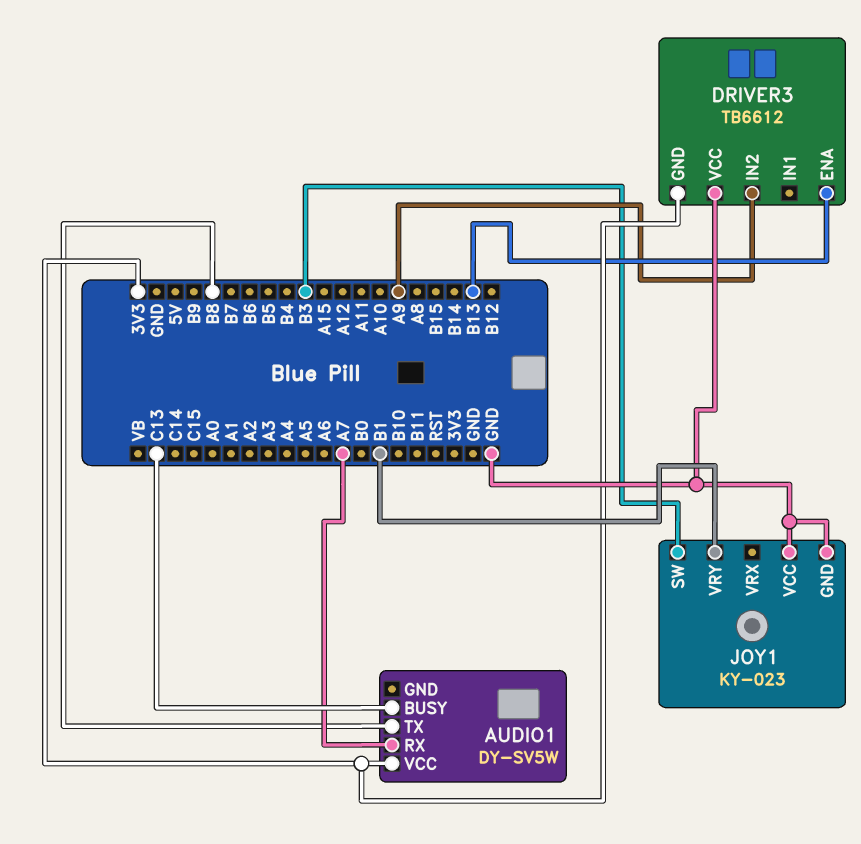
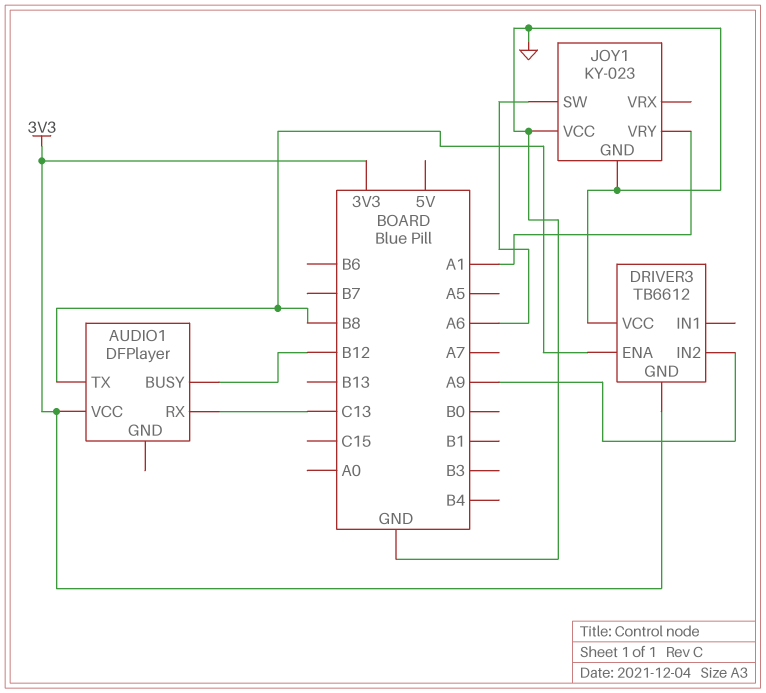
AUDIO1: DY-SV5W -> DFPlayer
AUDIO1 pin BUSY: C13 -> B12
AUDIO1 pin RX: A7 -> C13
DRIVER3 pin ENA: B13 -> B8
JOY1 pin SW: B3 -> A6
JOY1 pin VRY: B1 -> A1

